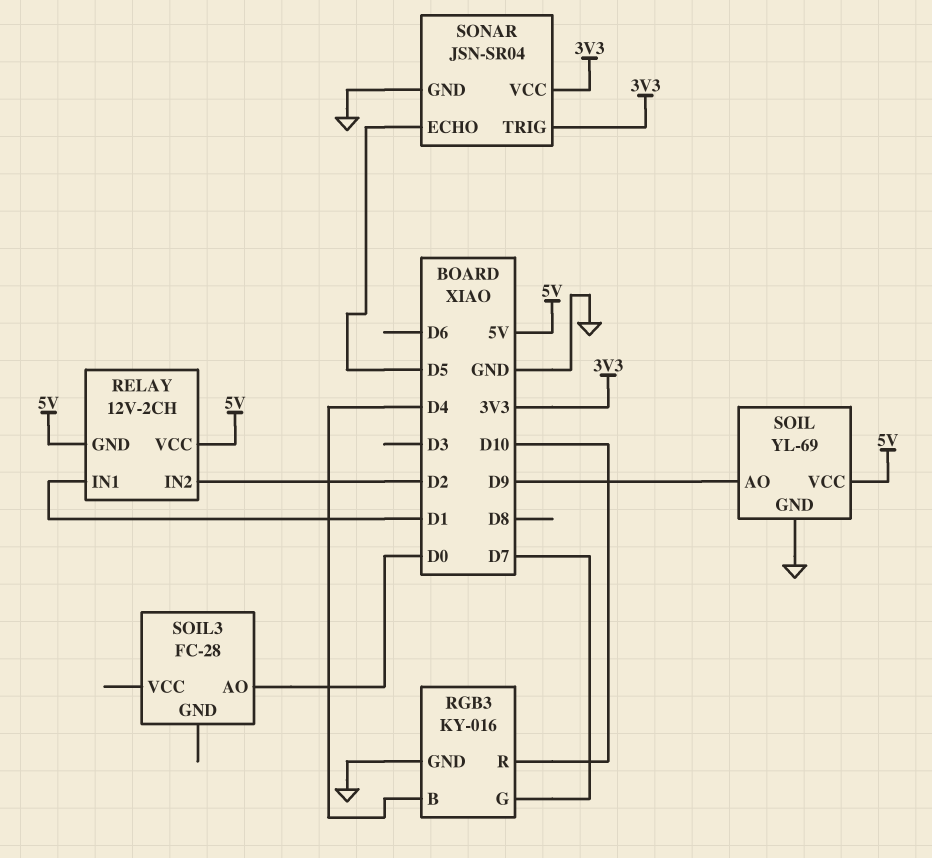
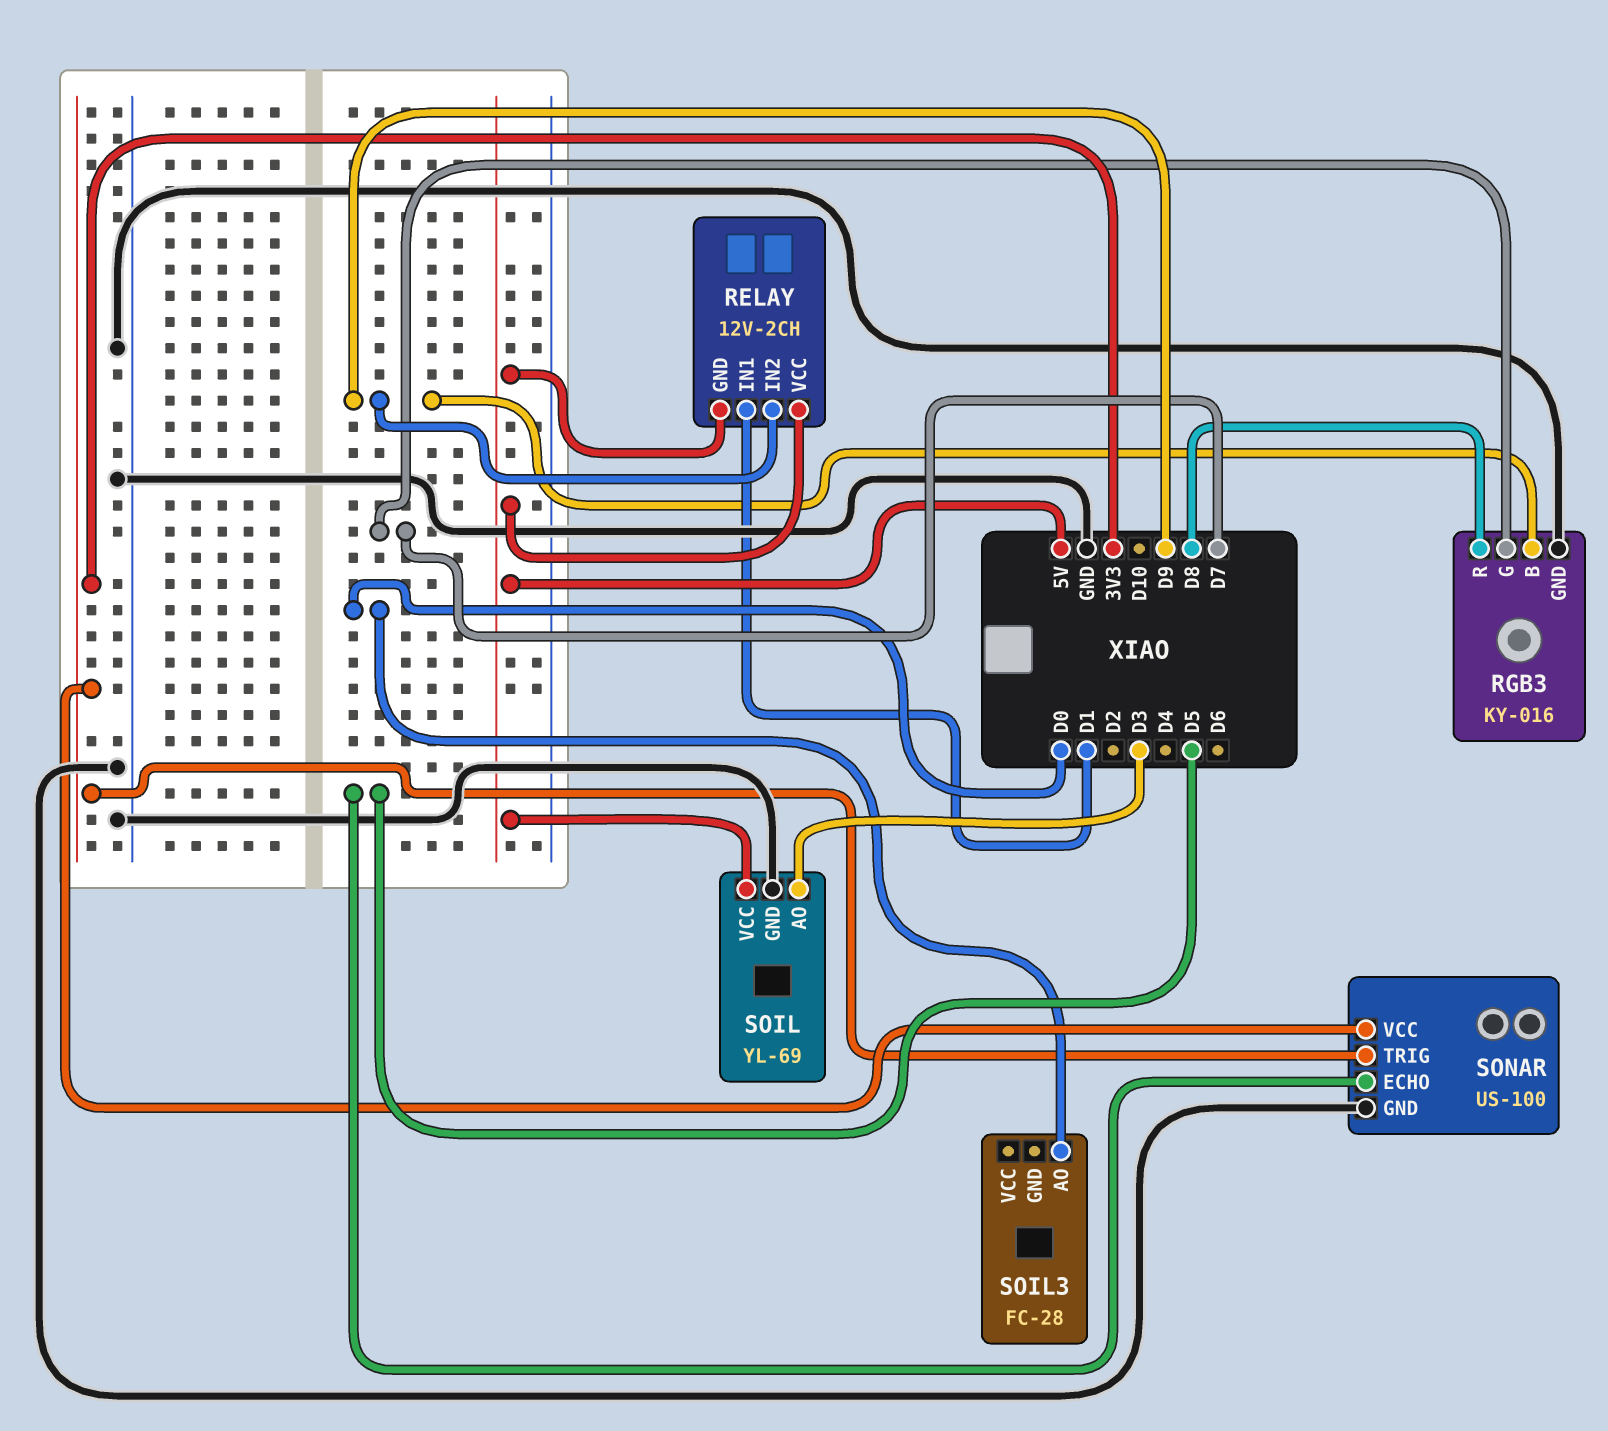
RELAY pin IN2: D2 -> D9
RGB3 pin B: D4 -> D9
RGB3 pin R: D10 -> D8
SOIL pin AO: D9 -> D3
SONAR: JSN-SR04 -> US-100

